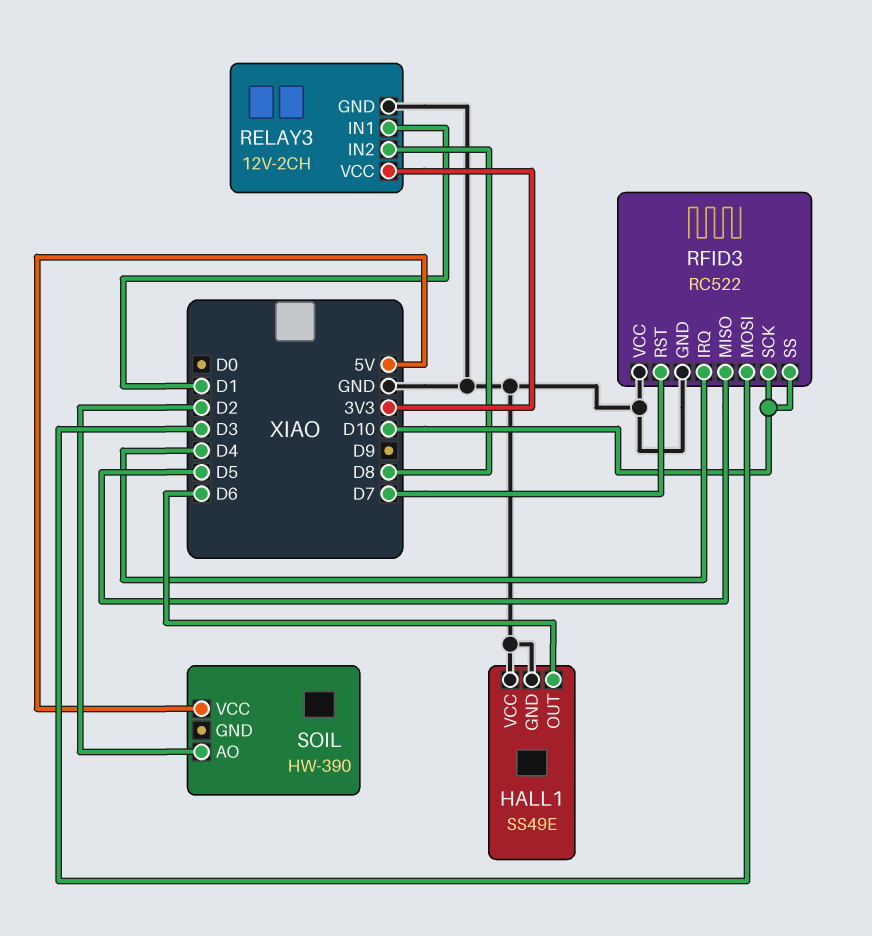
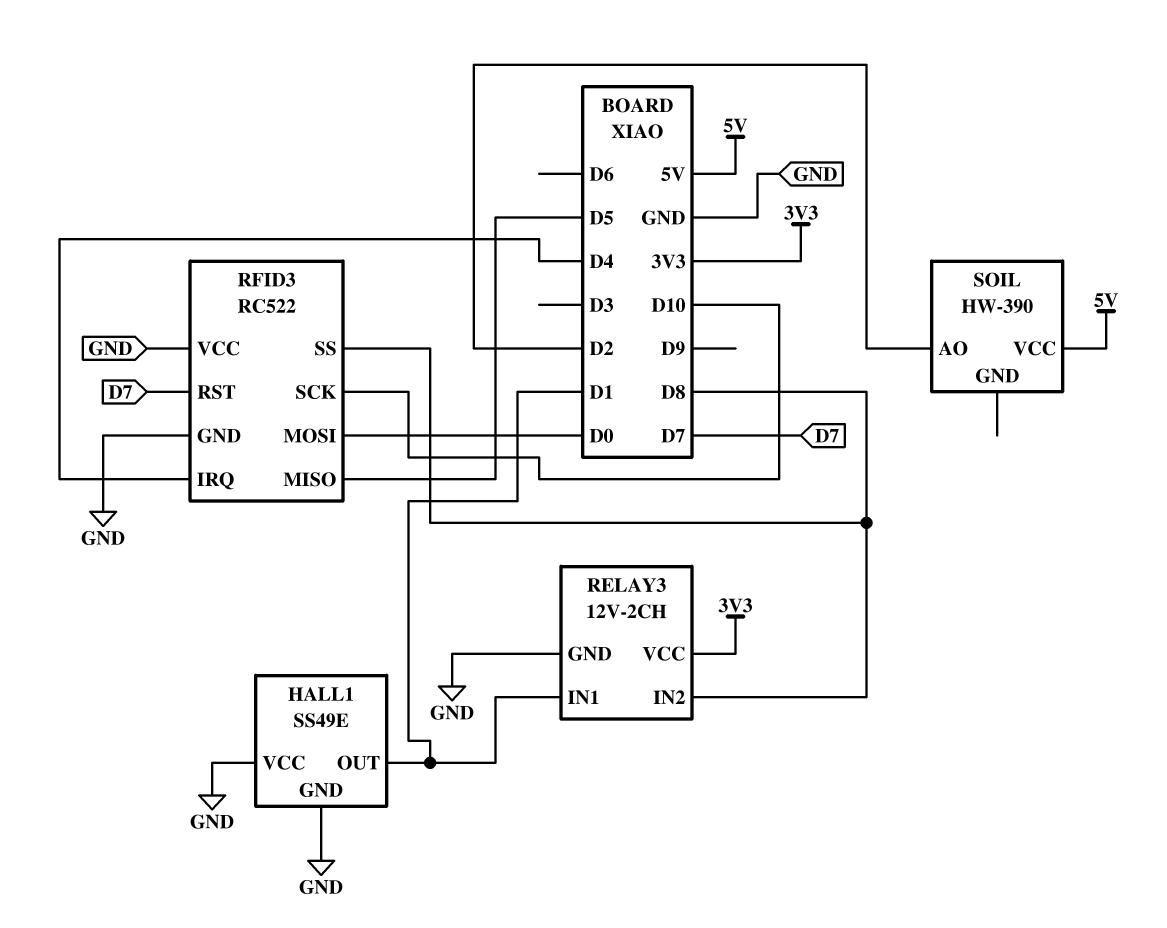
HALL1 pin OUT: D6 -> D1
RFID3 pin MOSI: D3 -> D0
RFID3 pin SS: D10 -> D8

